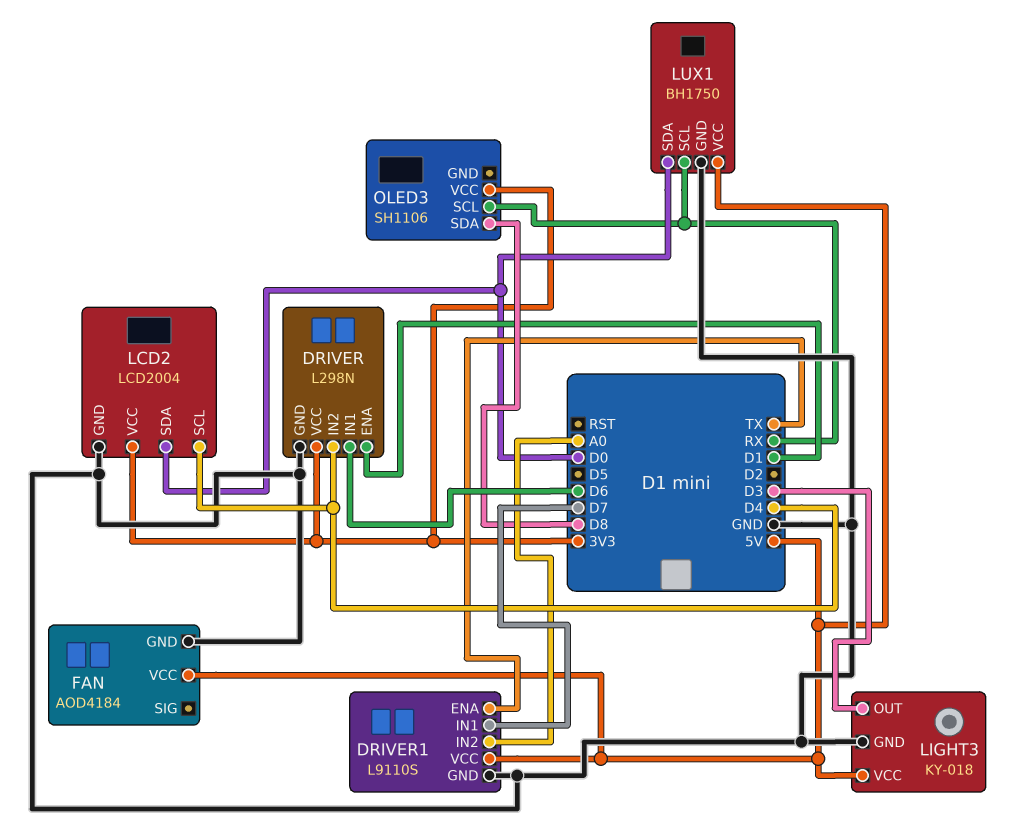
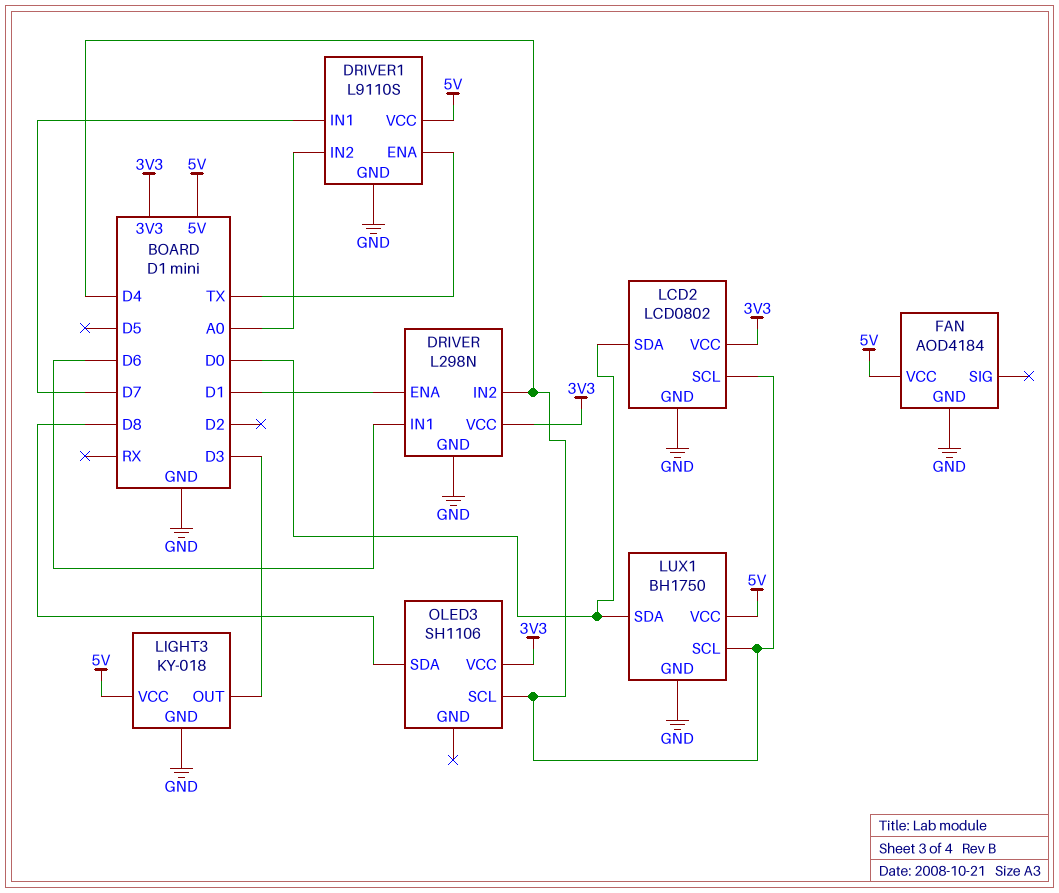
LCD2: LCD2004 -> LCD0802
LUX1 pin SCL: RX -> D4
OLED3 pin SCL: RX -> D4

